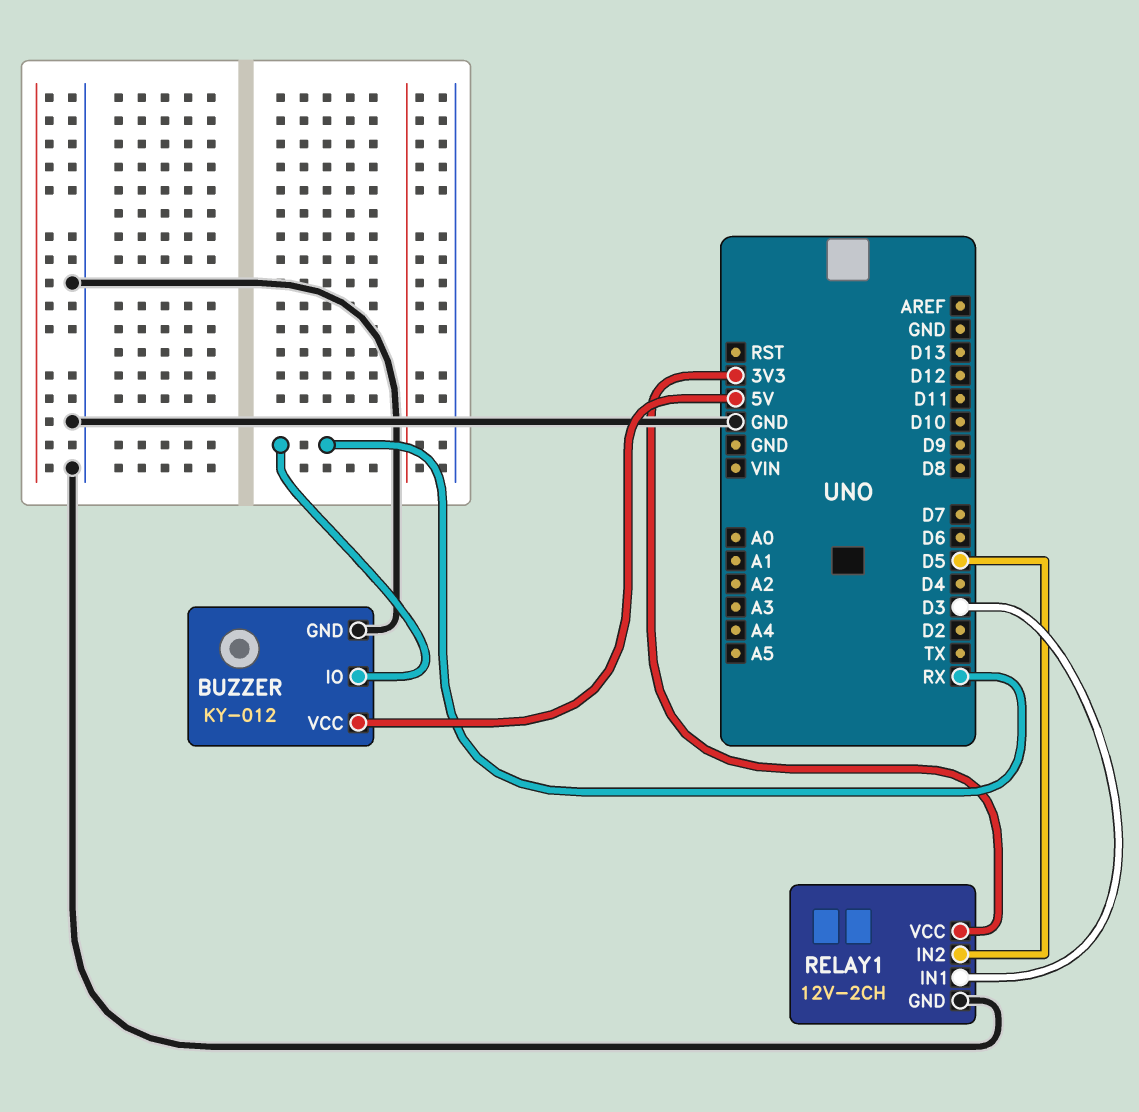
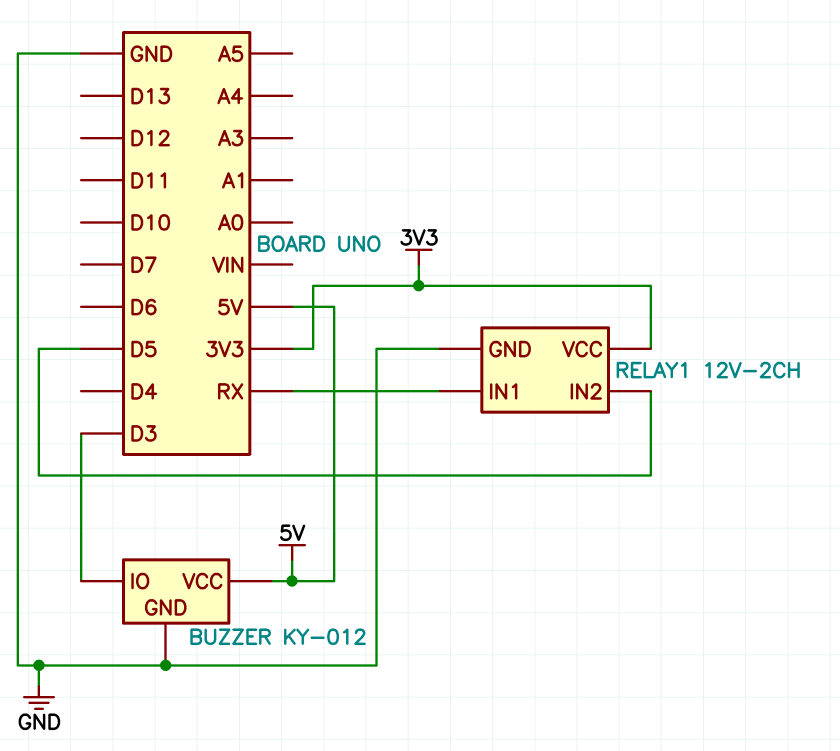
BUZZER pin IO: RX -> D3
RELAY1 pin IN1: D3 -> RX

